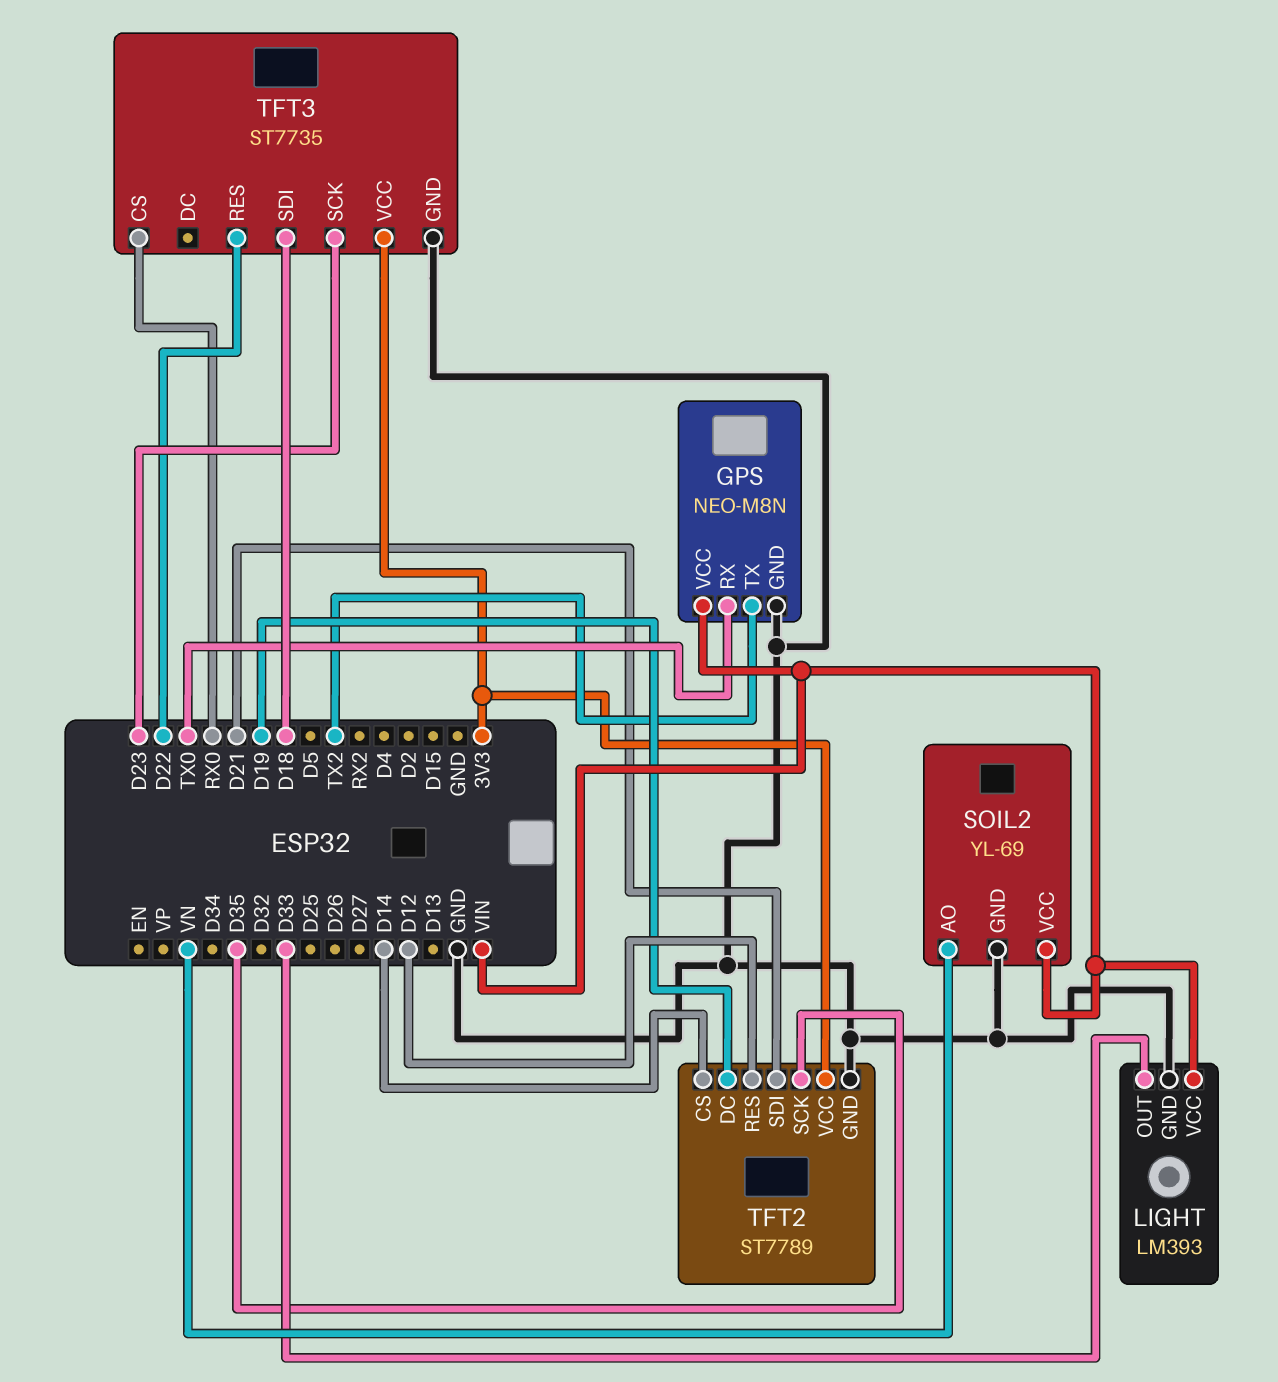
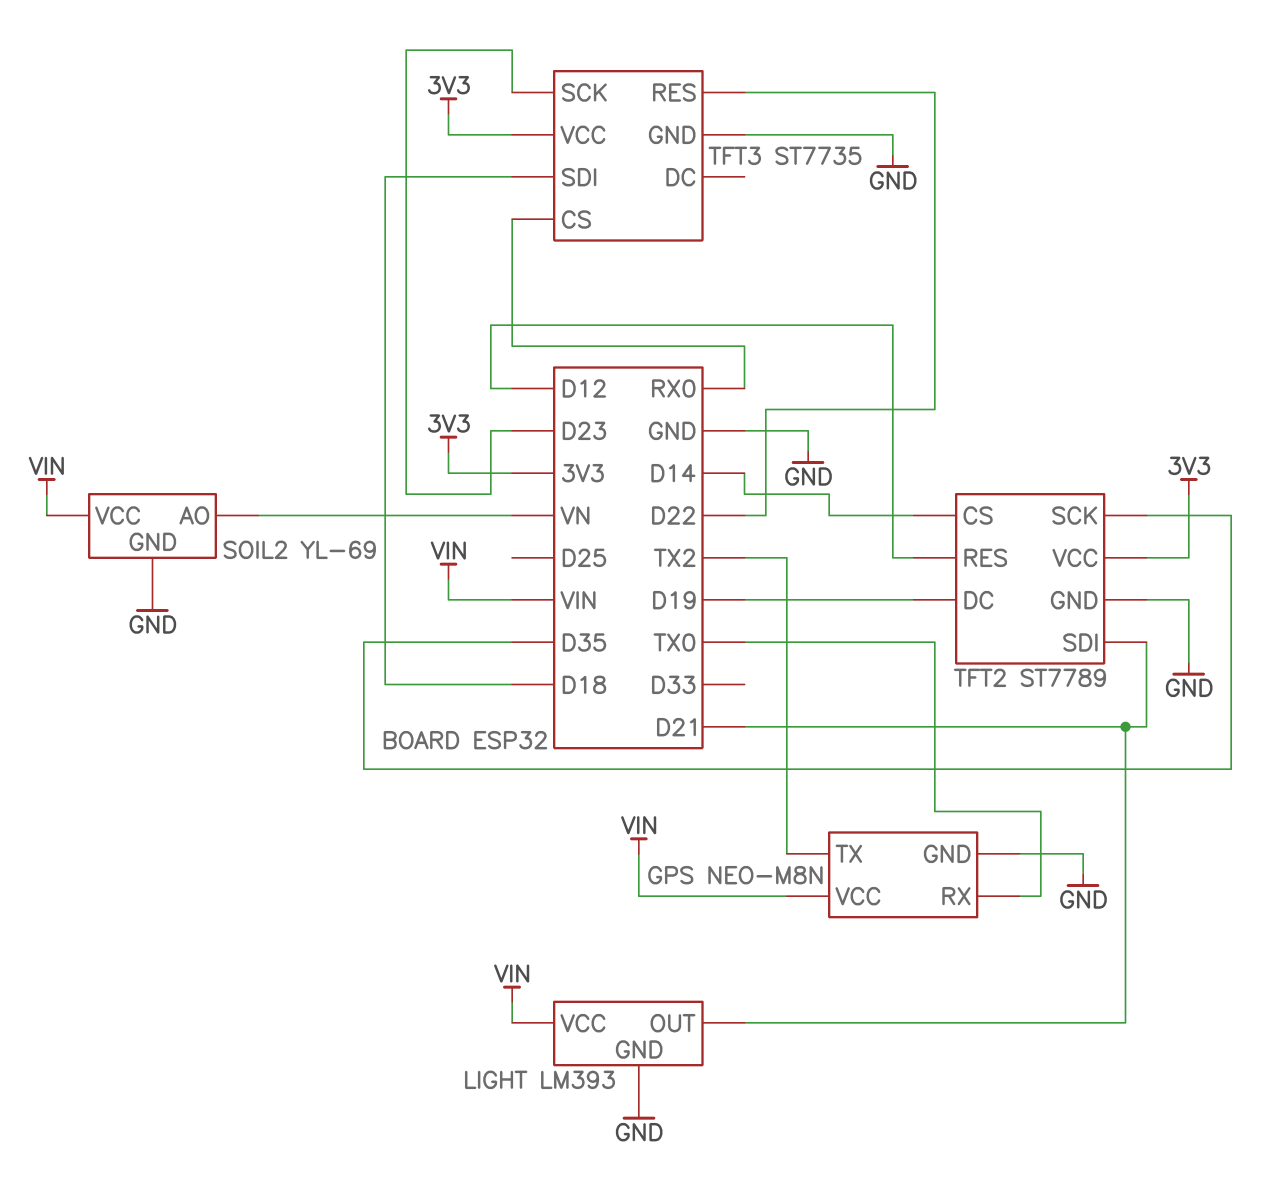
LIGHT pin OUT: D33 -> D21

